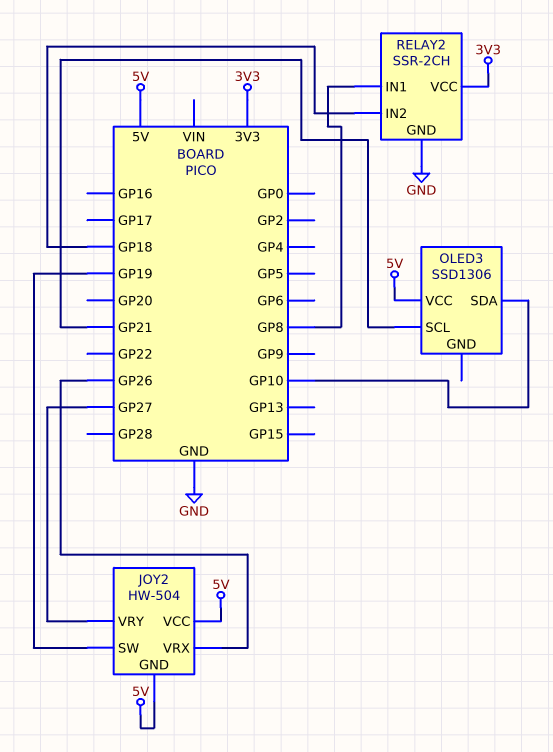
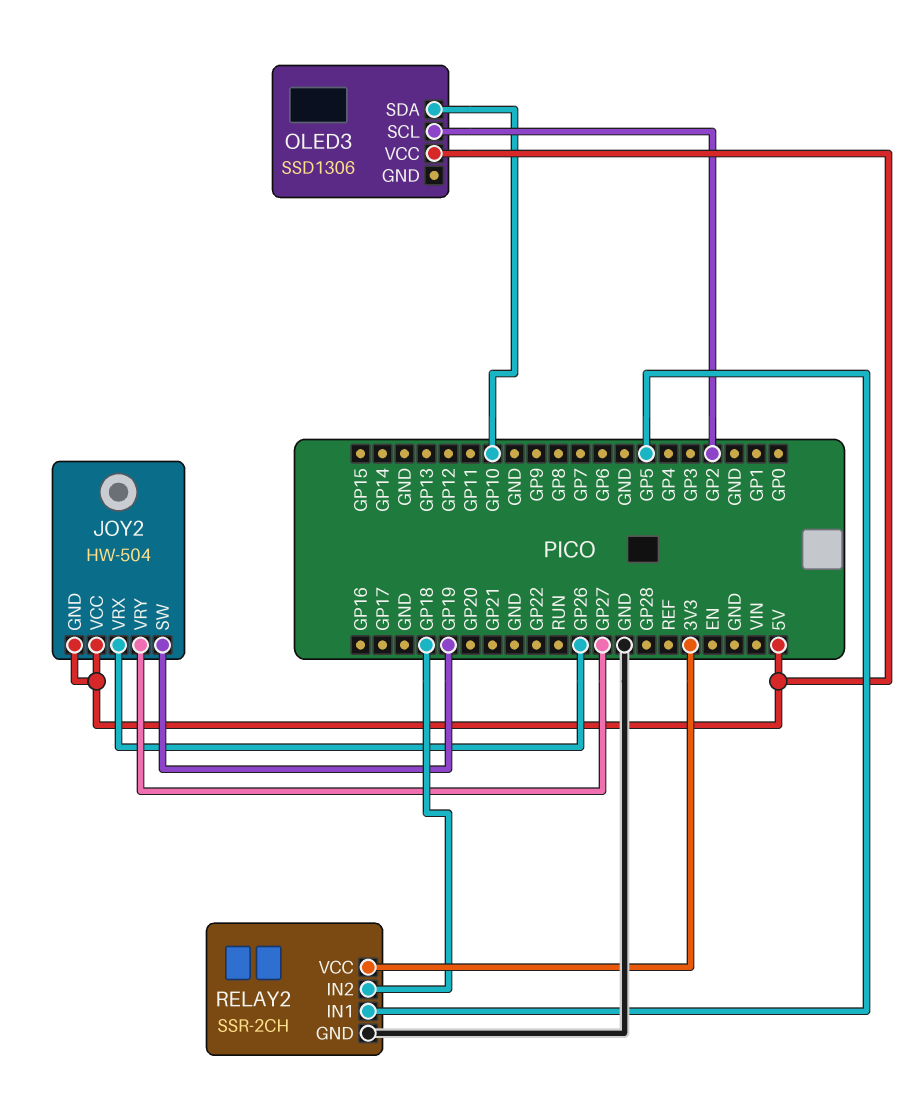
OLED3 pin SCL: GP21 -> GP2
RELAY2 pin IN1: GP8 -> GP5

